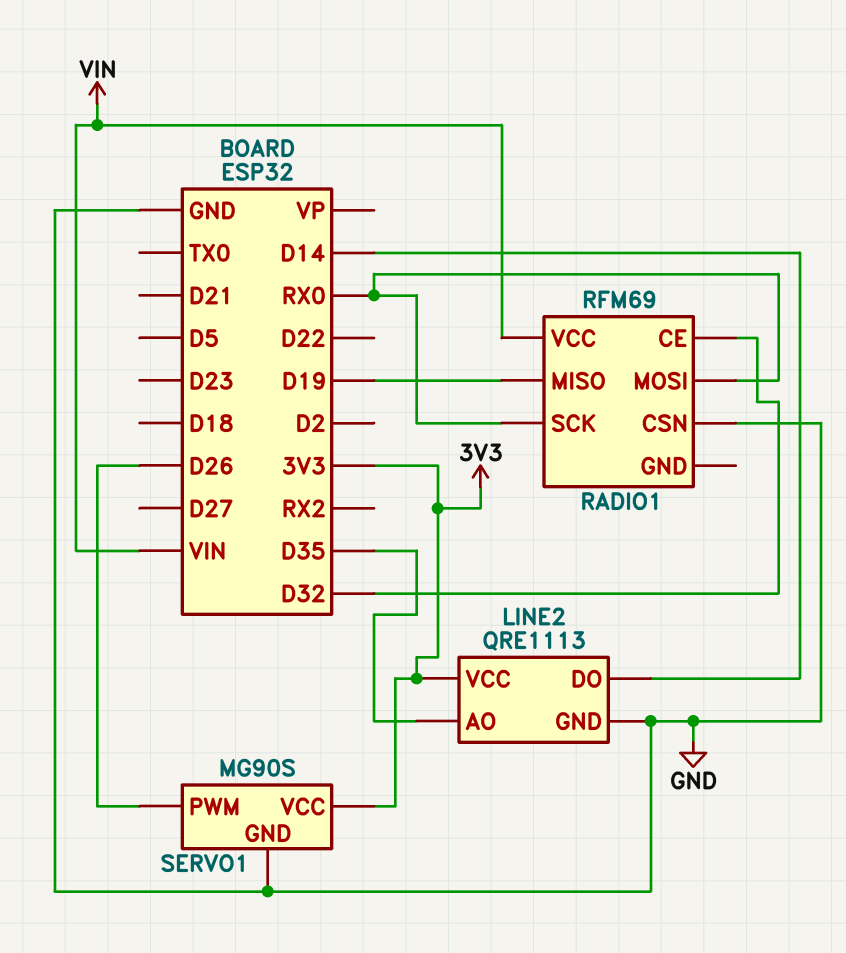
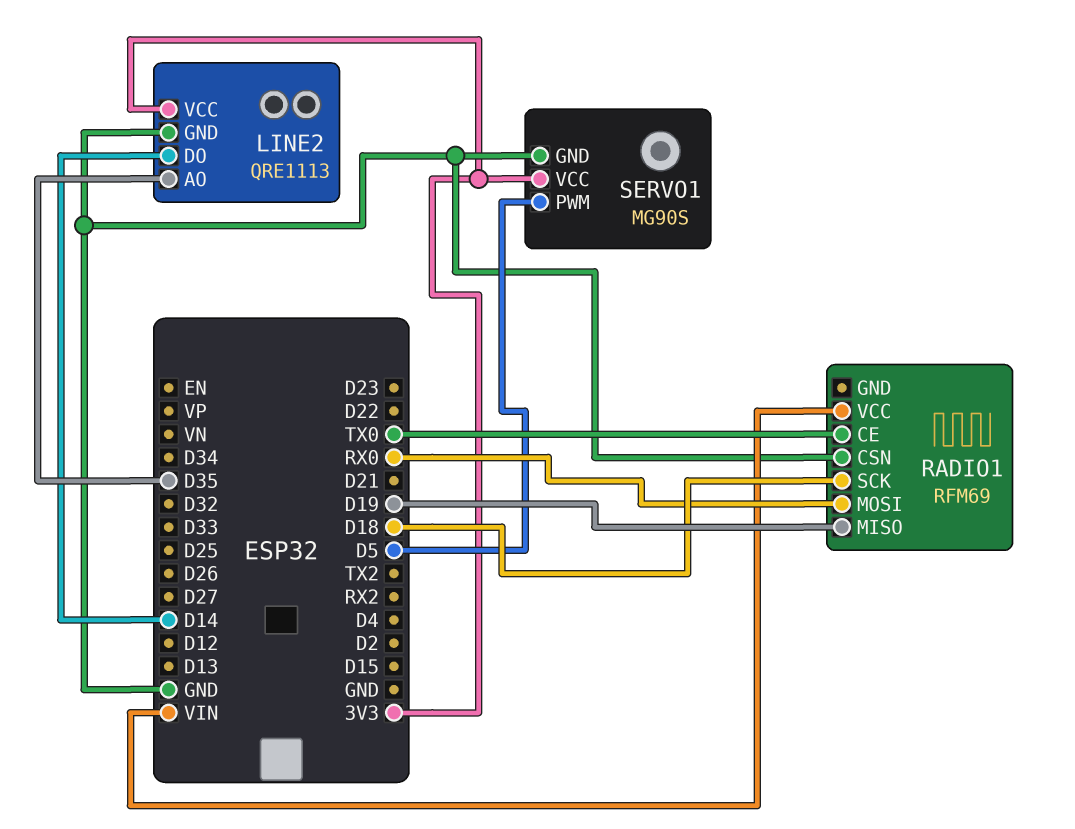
RADIO1 pin CE: D32 -> TX0
RADIO1 pin SCK: RX0 -> D18
SERVO1 pin PWM: D26 -> D5

